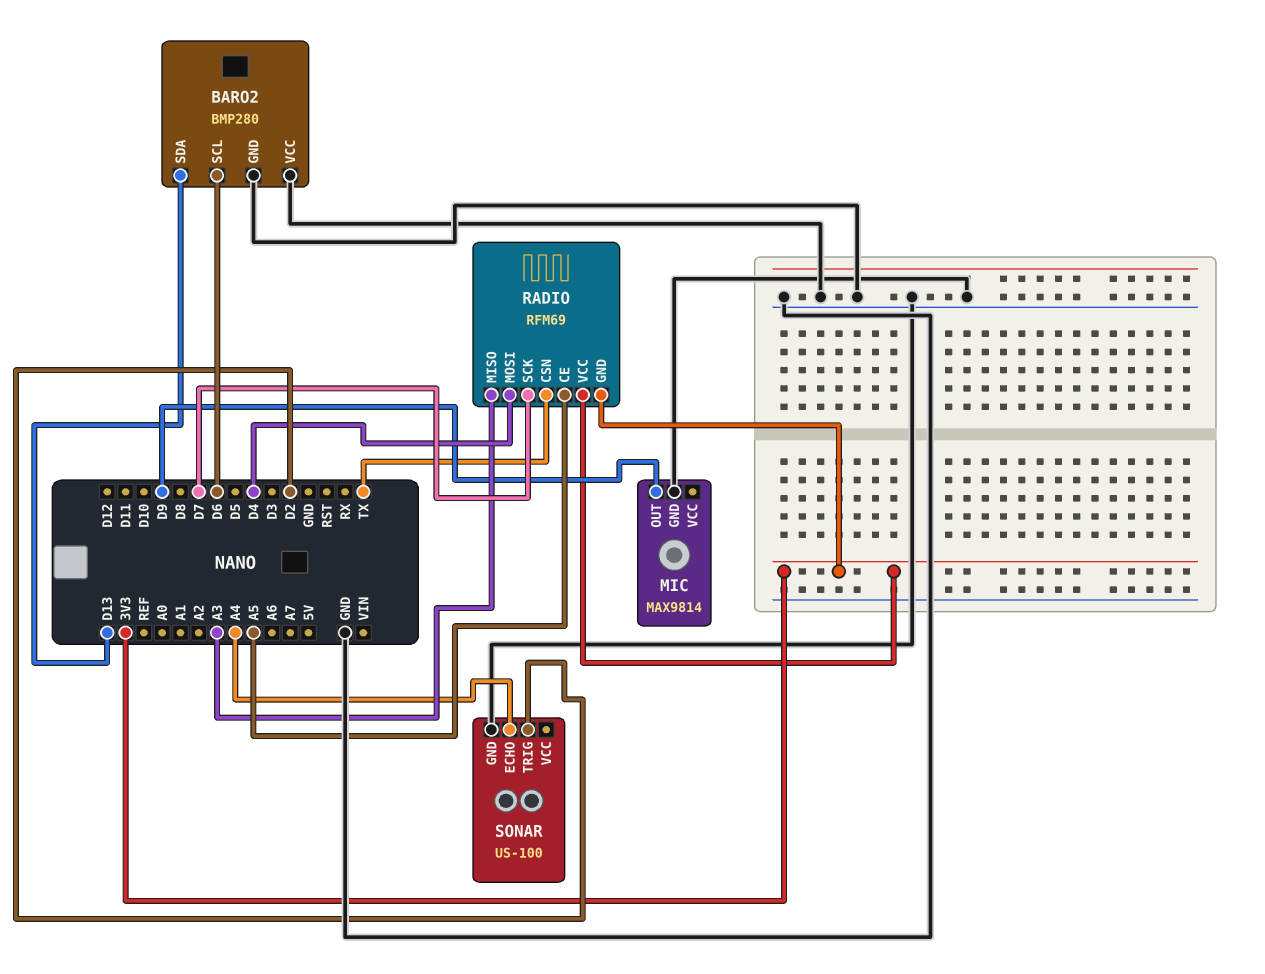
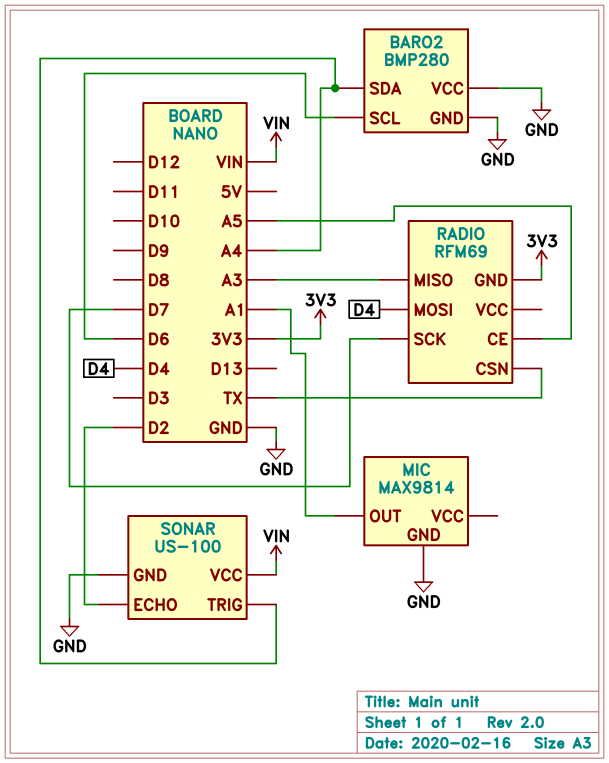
BARO2 pin SDA: D13 -> A4
MIC pin OUT: D9 -> A1
RADIO pin VCC: 3V3 -> none
SONAR pin ECHO: A4 -> D2
SONAR pin TRIG: D2 -> A4
SONAR pin VCC: none -> VIN

